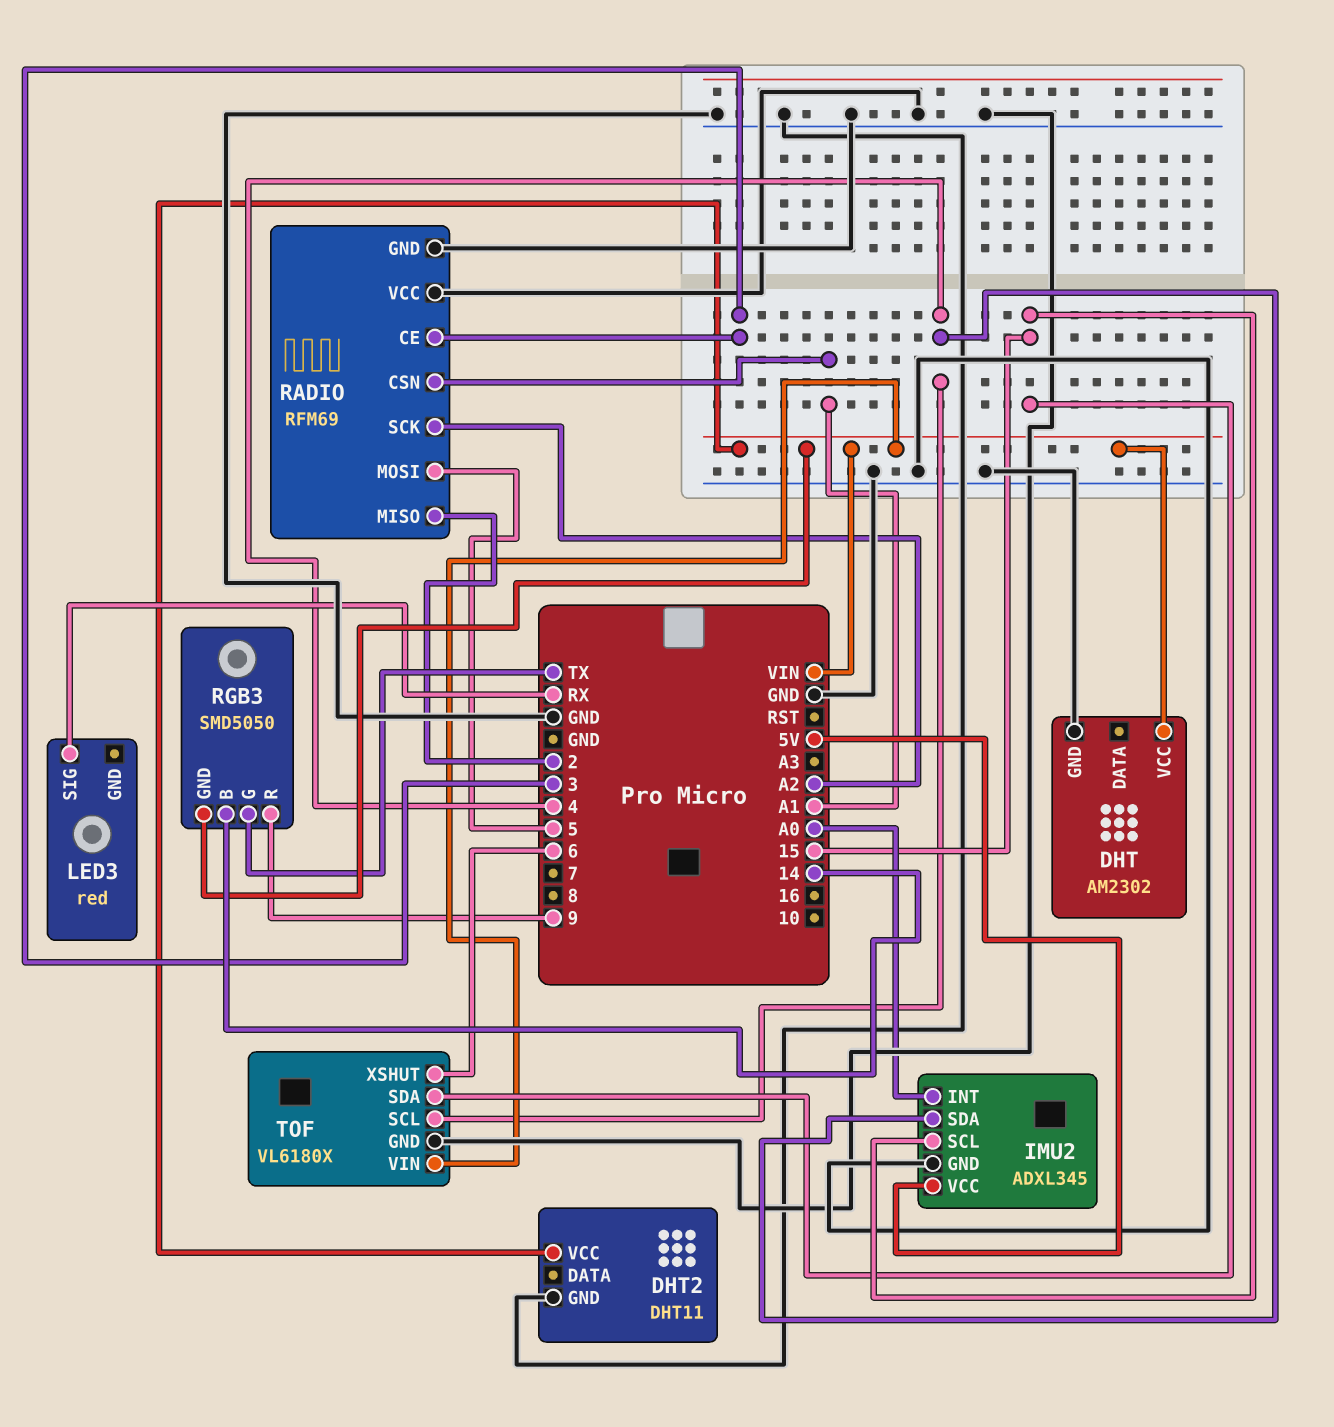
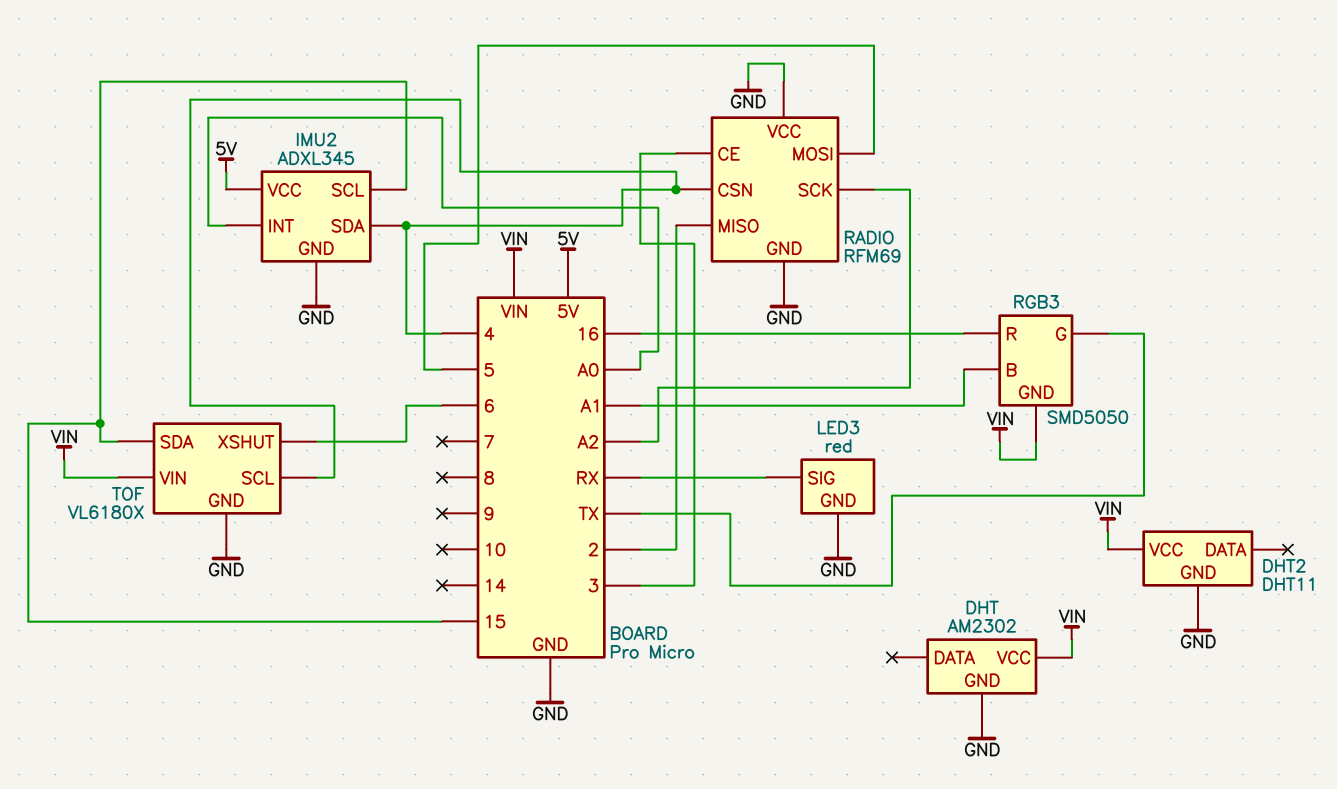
LED3 pin GND: none -> GND
RADIO pin CSN: A1 -> 4
RGB3 pin B: 14 -> A1
RGB3 pin R: 9 -> 16

